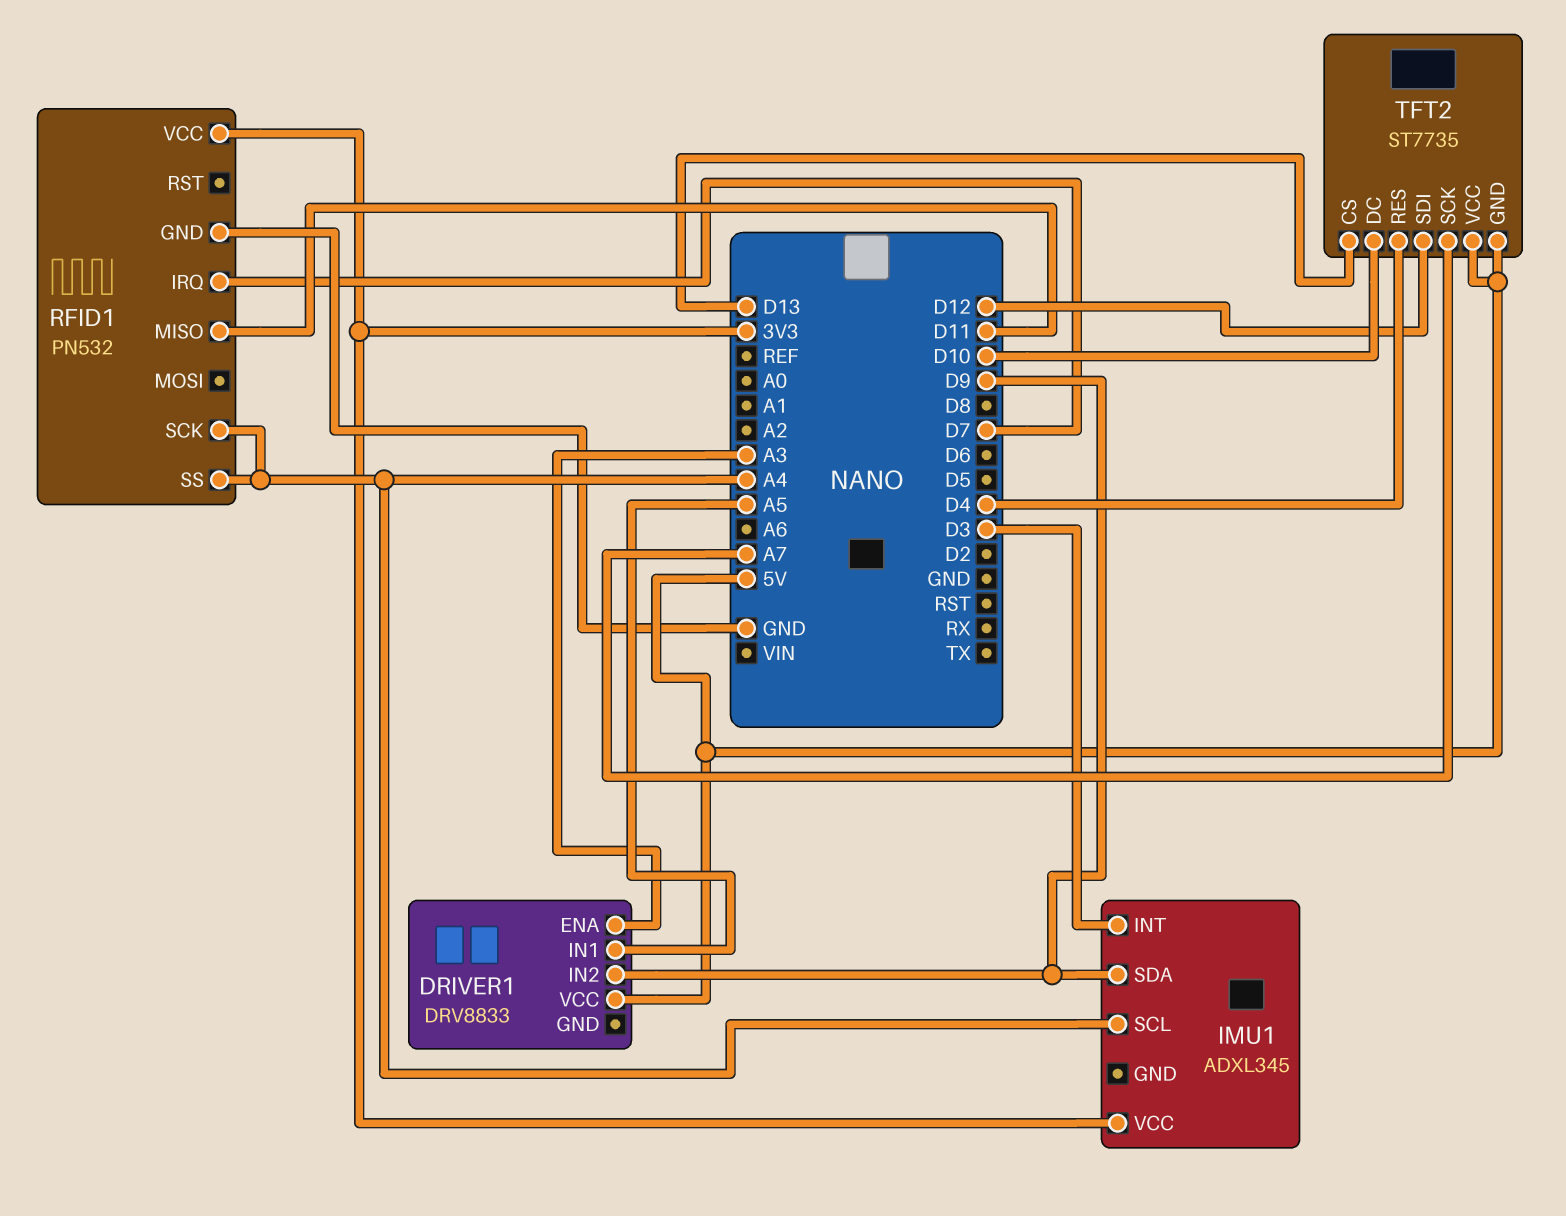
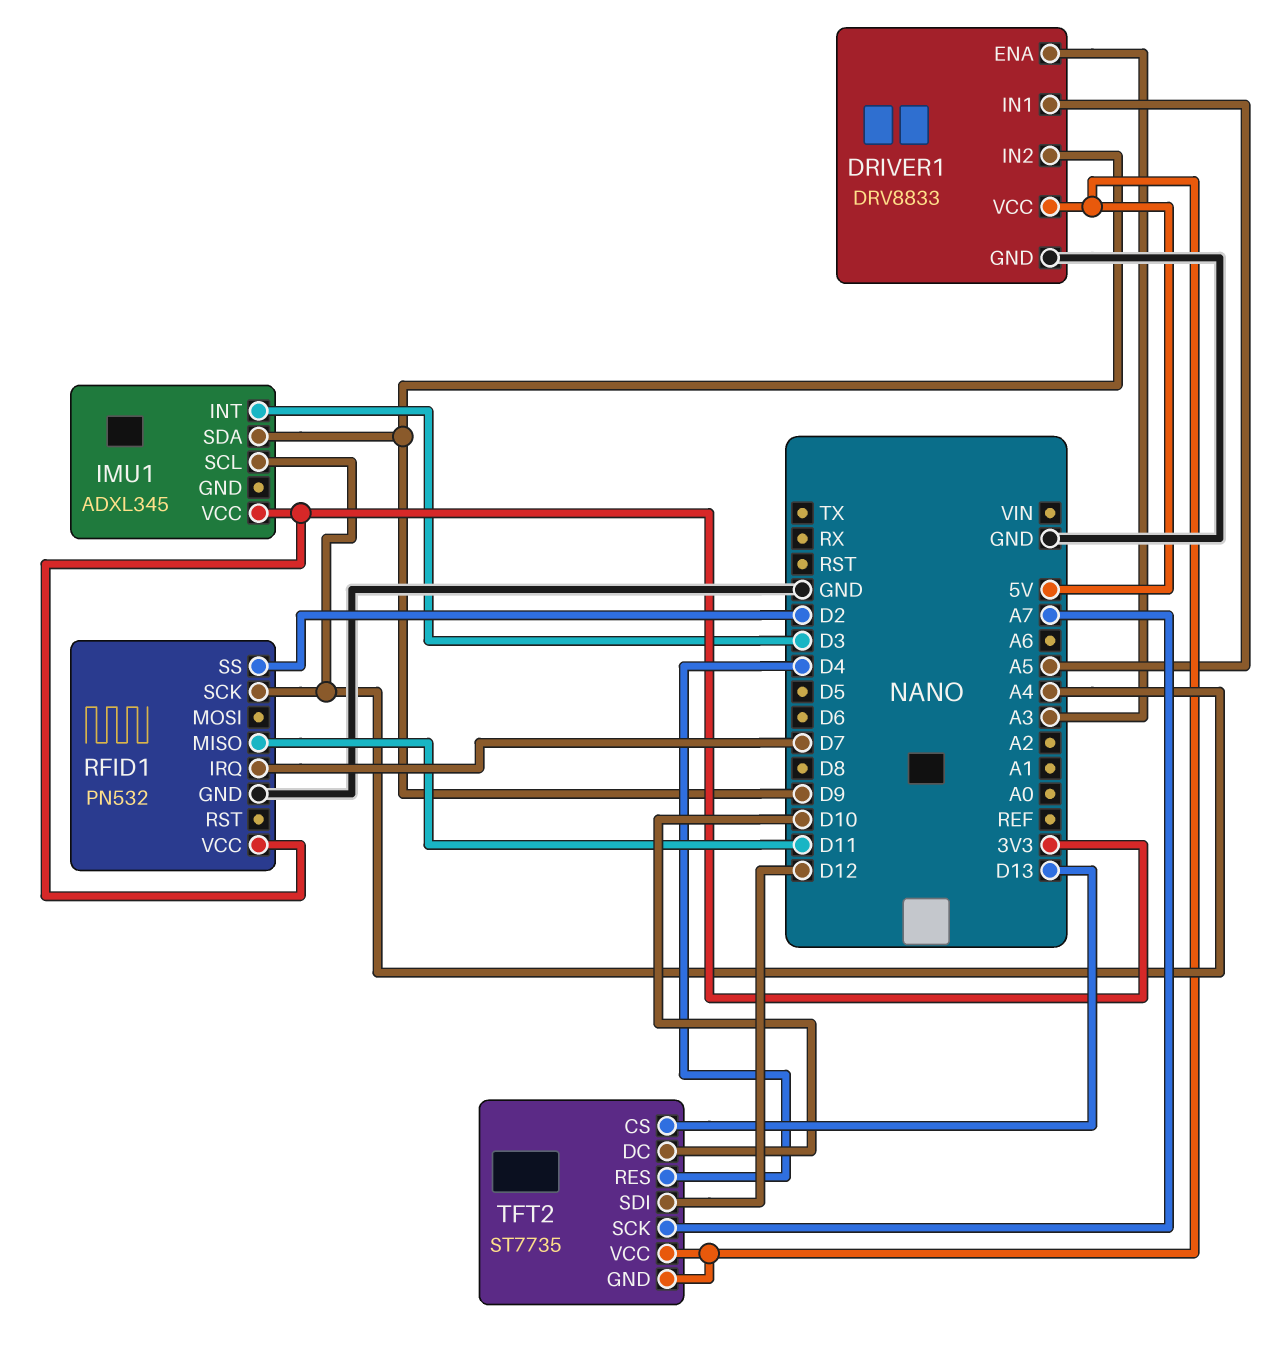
DRIVER1 pin GND: none -> GND
RFID1 pin SS: A4 -> D2

